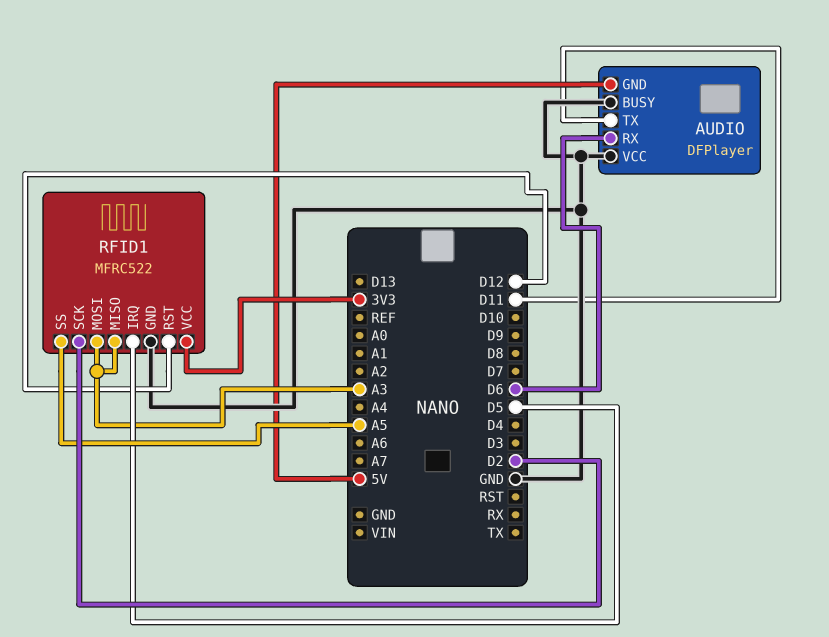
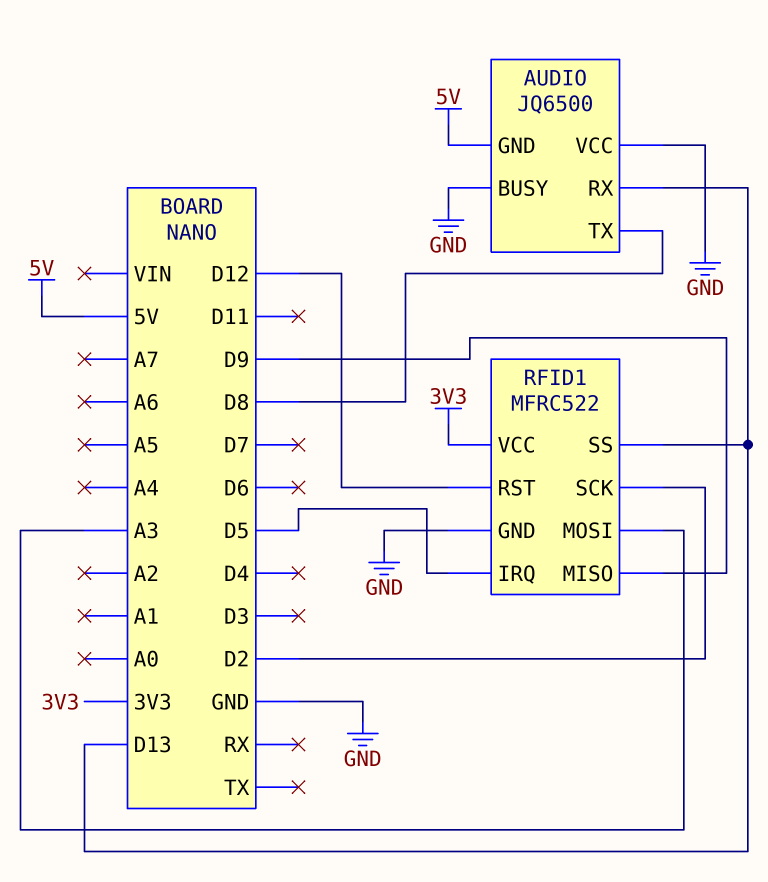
AUDIO: DFPlayer -> JQ6500
AUDIO pin RX: D6 -> D13
AUDIO pin TX: D11 -> D8
RFID1 pin MISO: A3 -> D9
RFID1 pin SS: A5 -> D13

